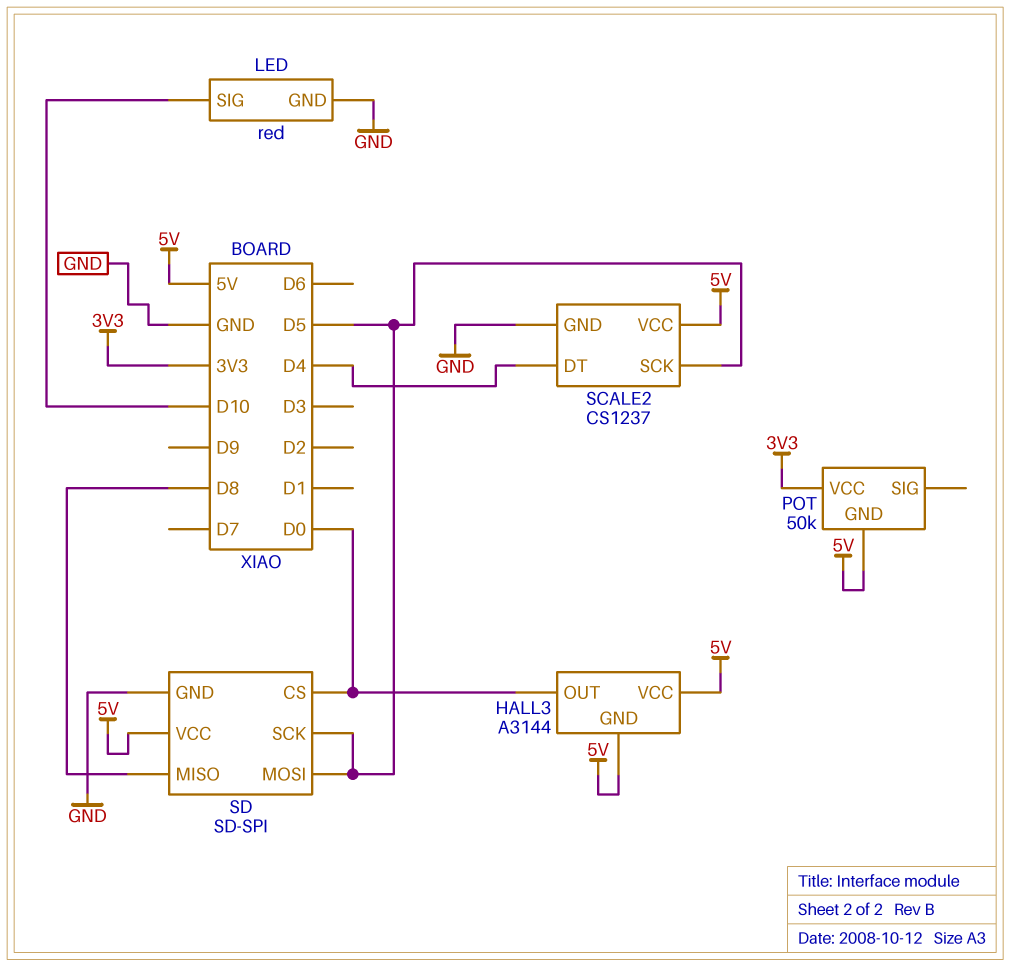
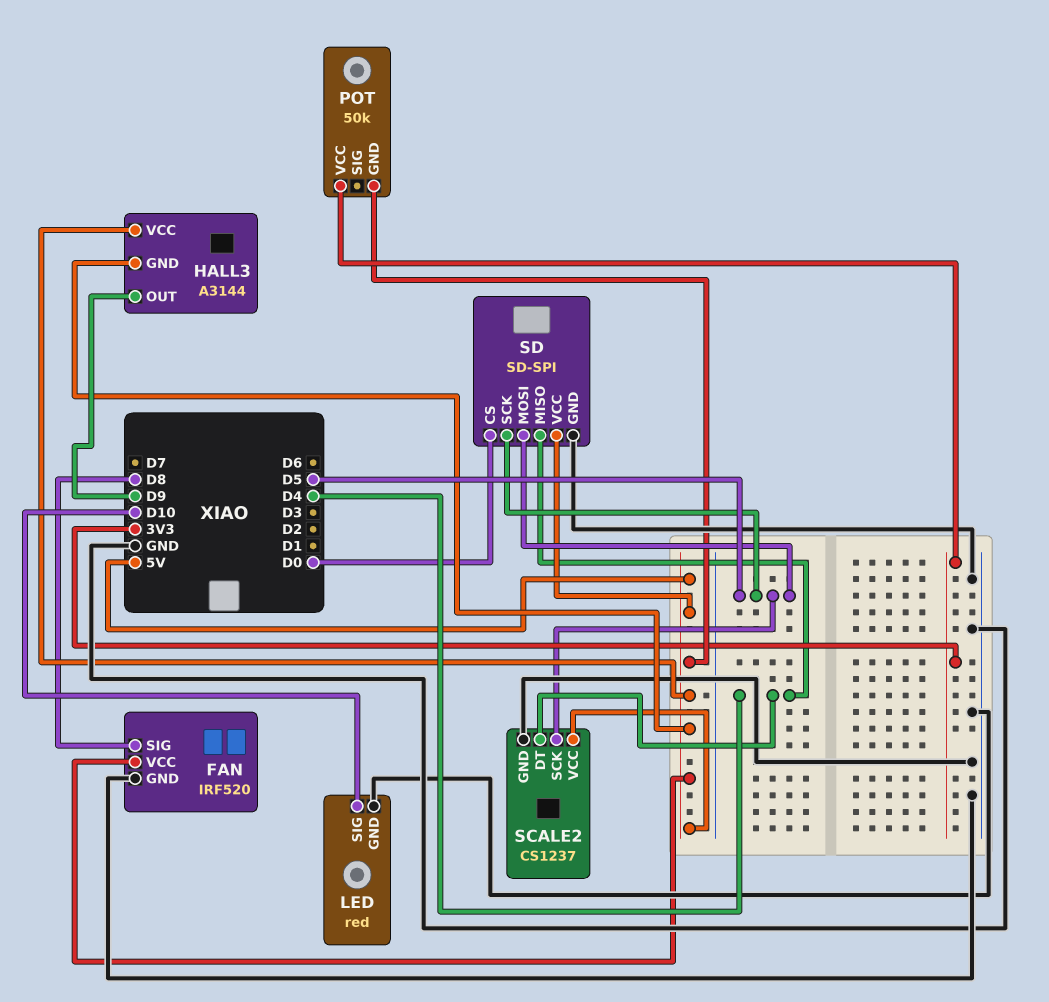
FAN: none -> IRF520
FAN pin GND: none -> GND
FAN pin SIG: none -> D8
FAN pin VCC: none -> 5V
HALL3 pin OUT: D0 -> D9
SD pin MISO: D8 -> D4

